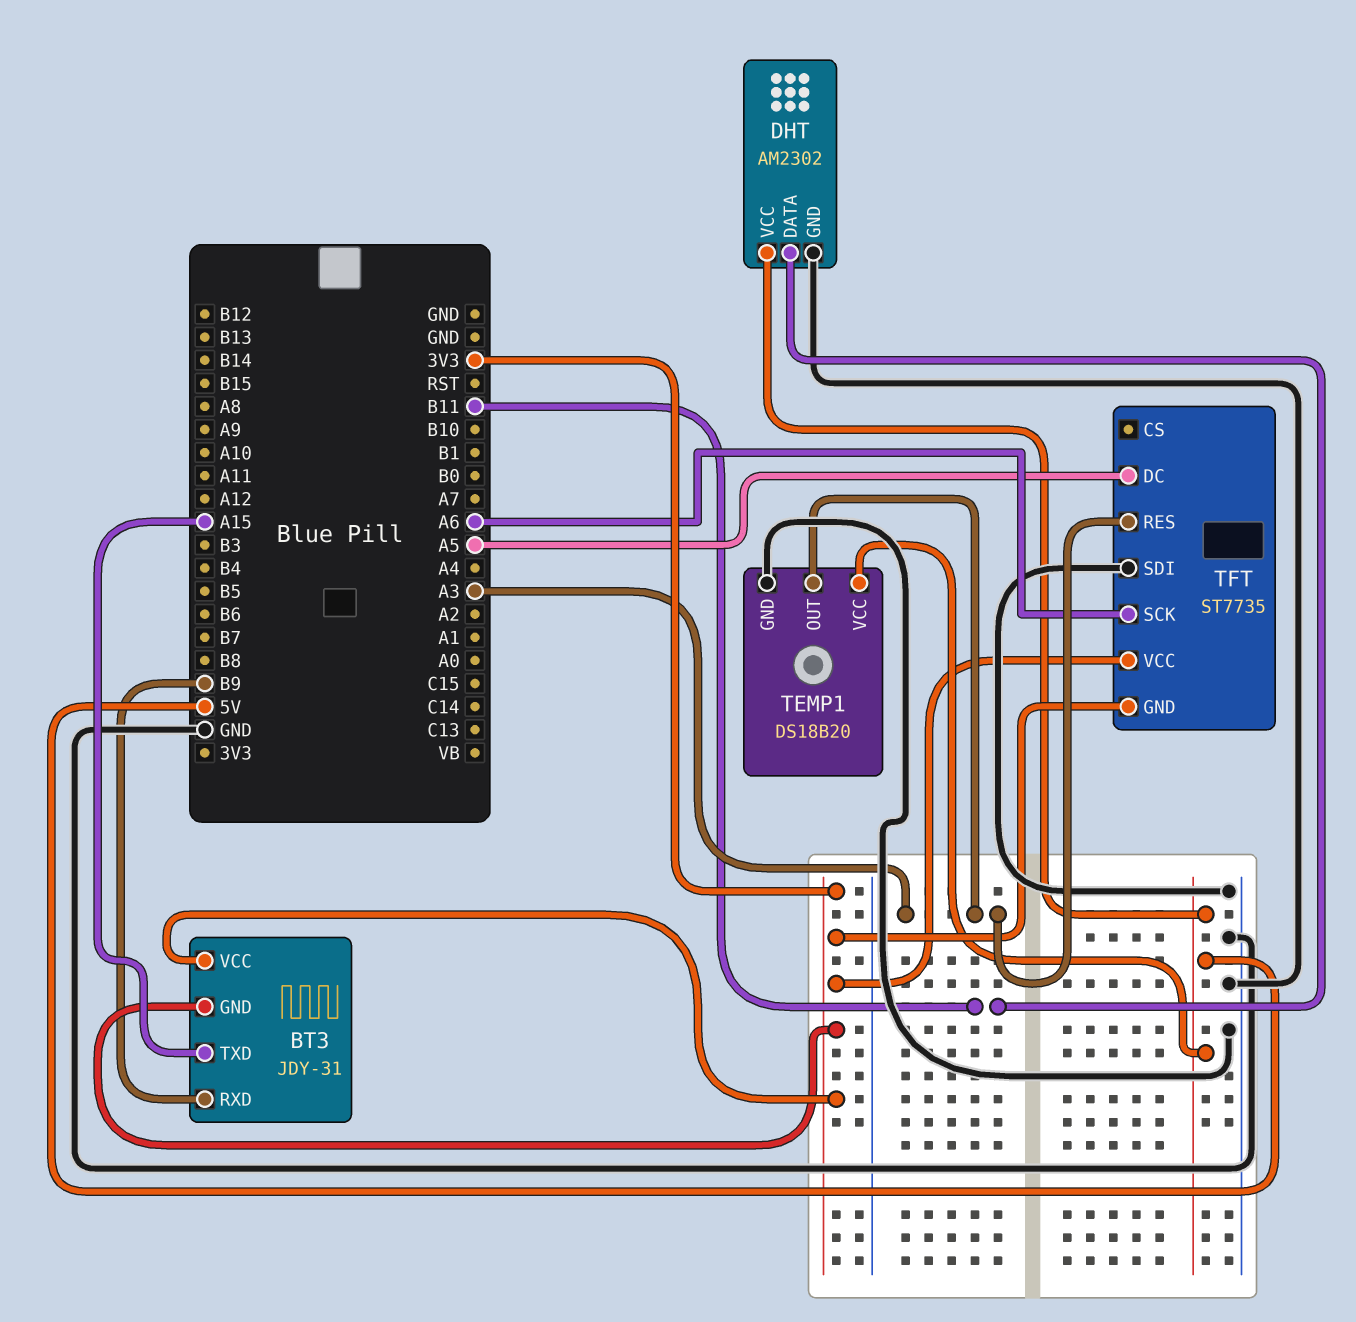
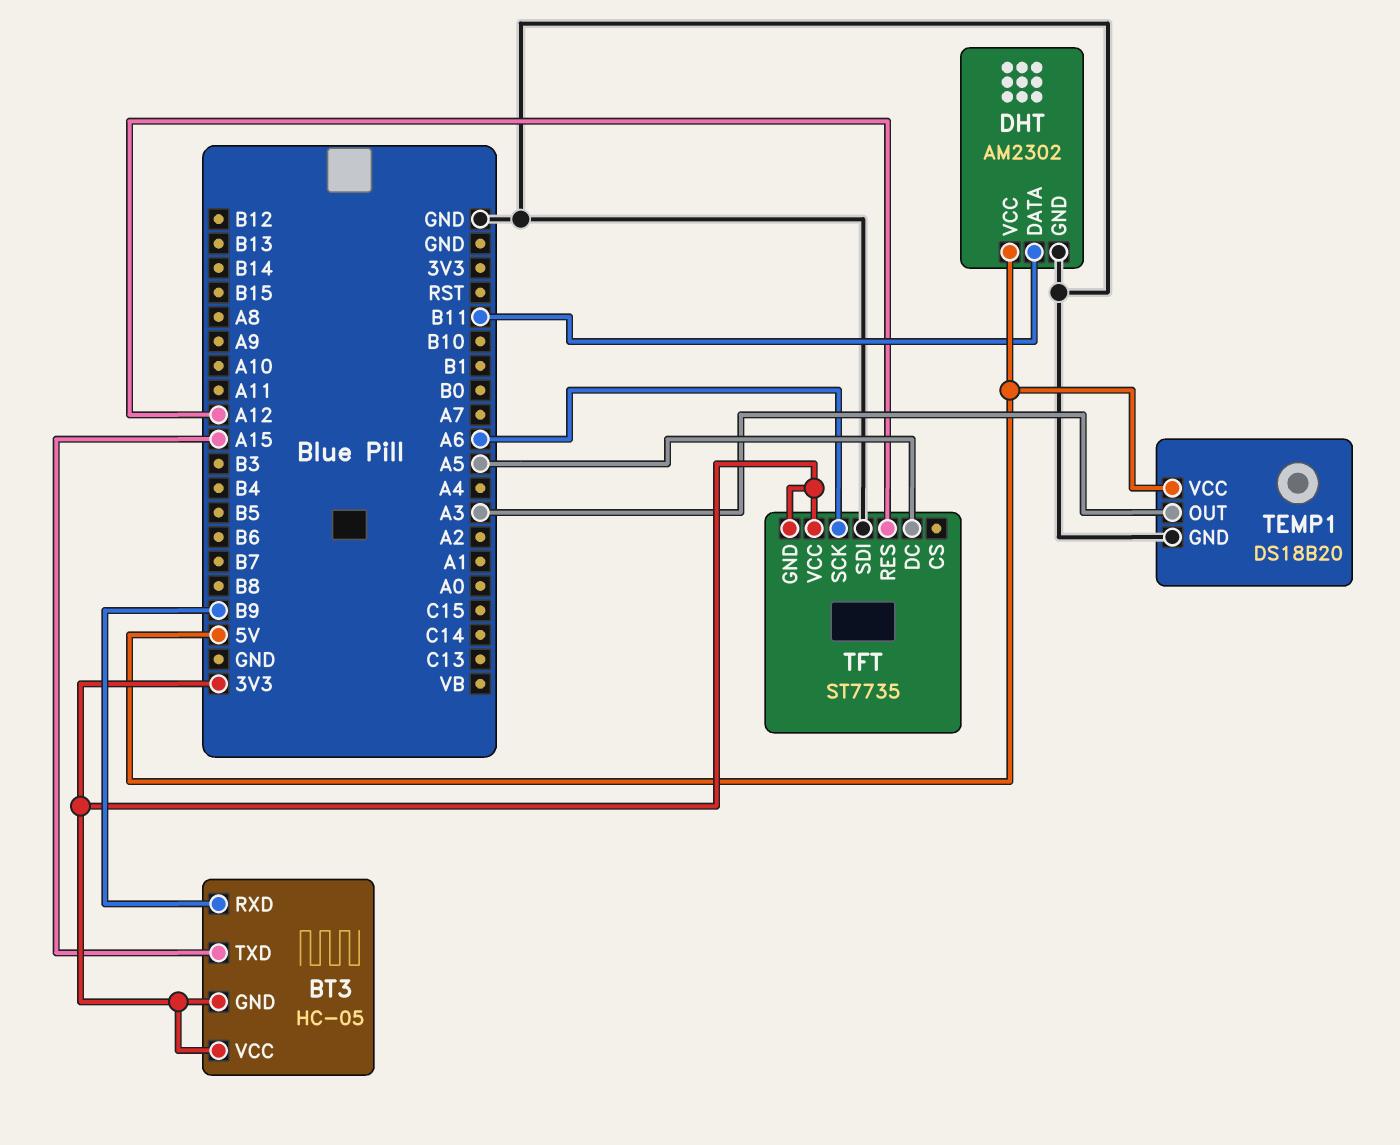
BT3: JDY-31 -> HC-05
TFT pin RES: A3 -> A12

